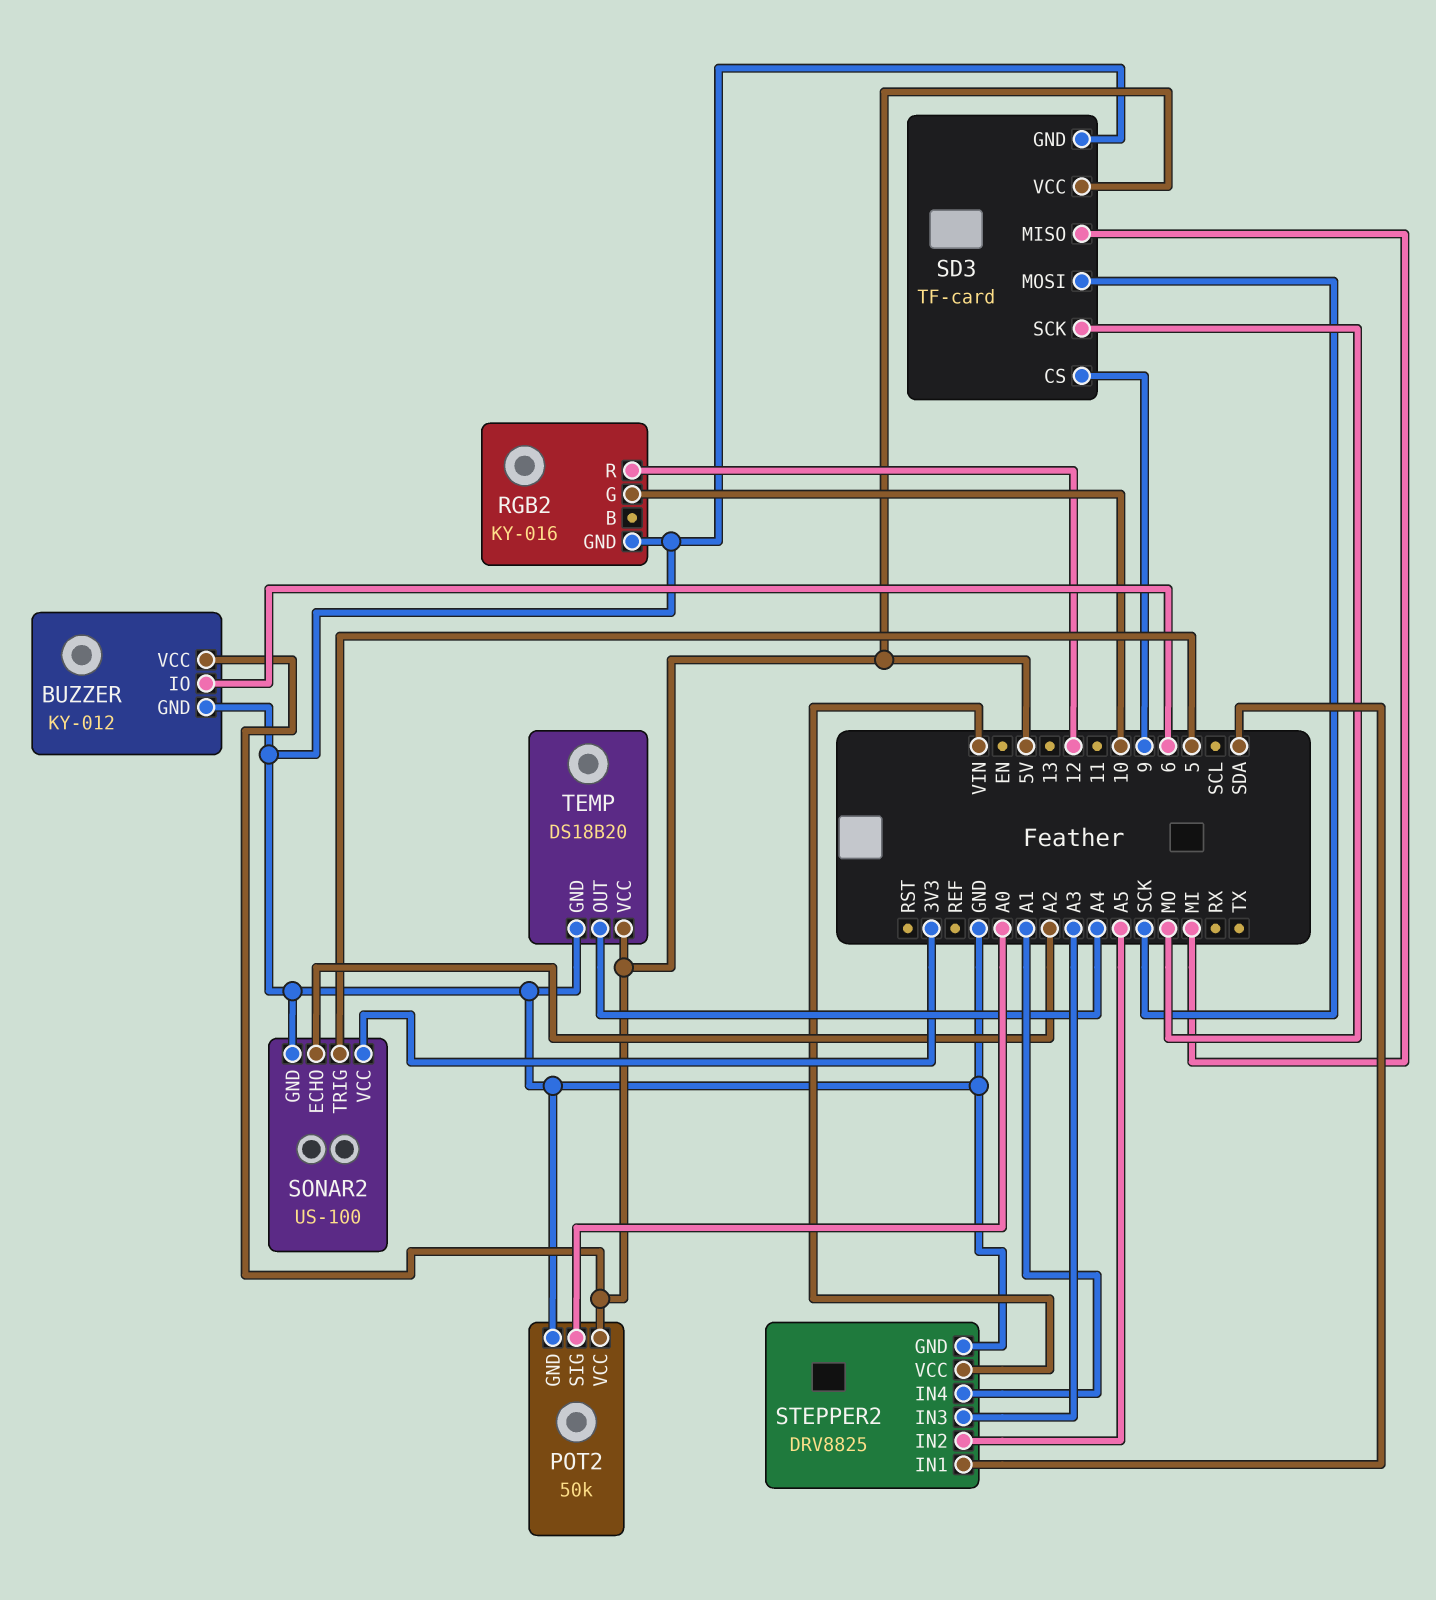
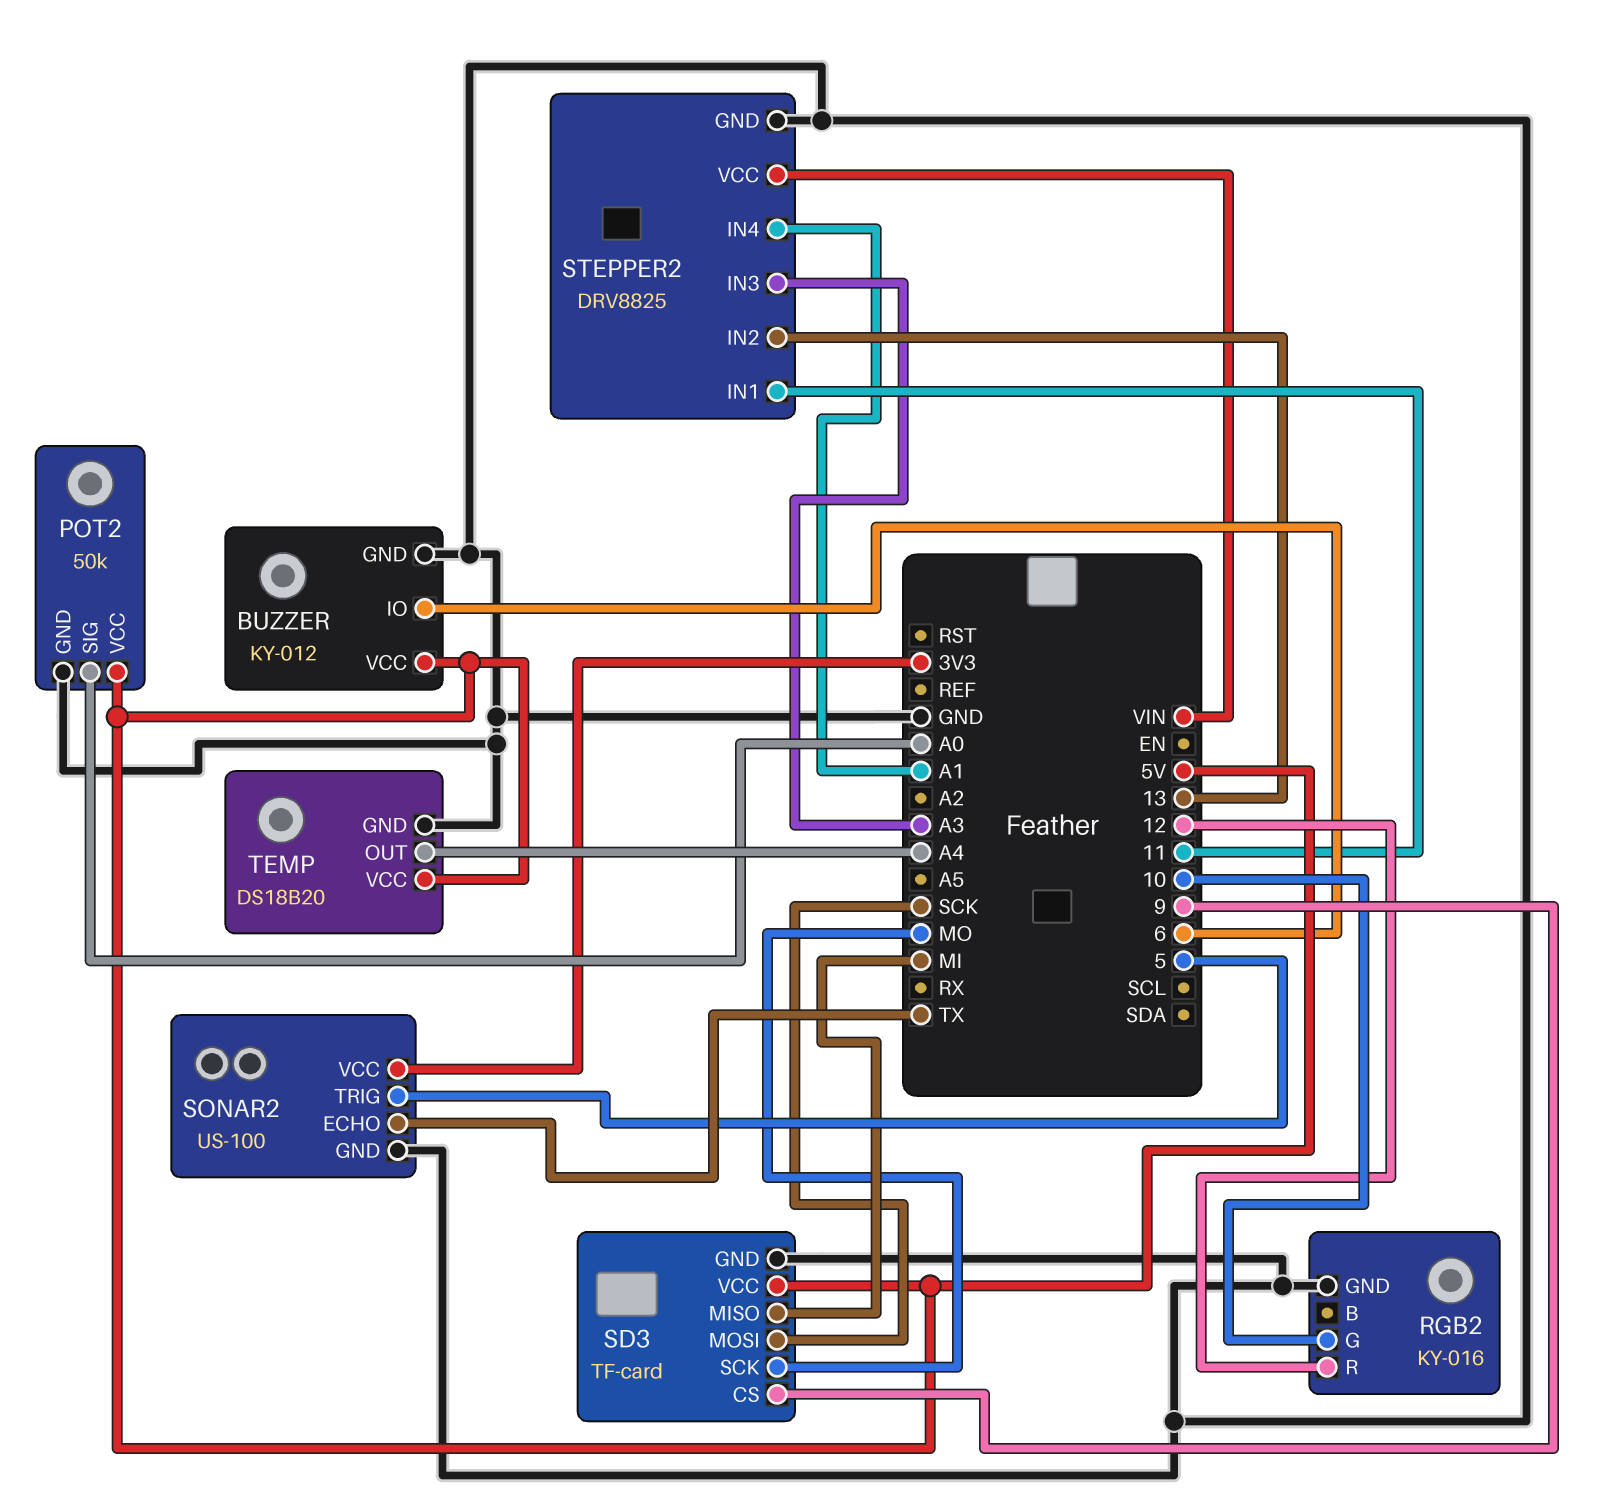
SONAR2 pin ECHO: A2 -> TX
STEPPER2 pin IN1: SDA -> 11
STEPPER2 pin IN2: A5 -> 13

